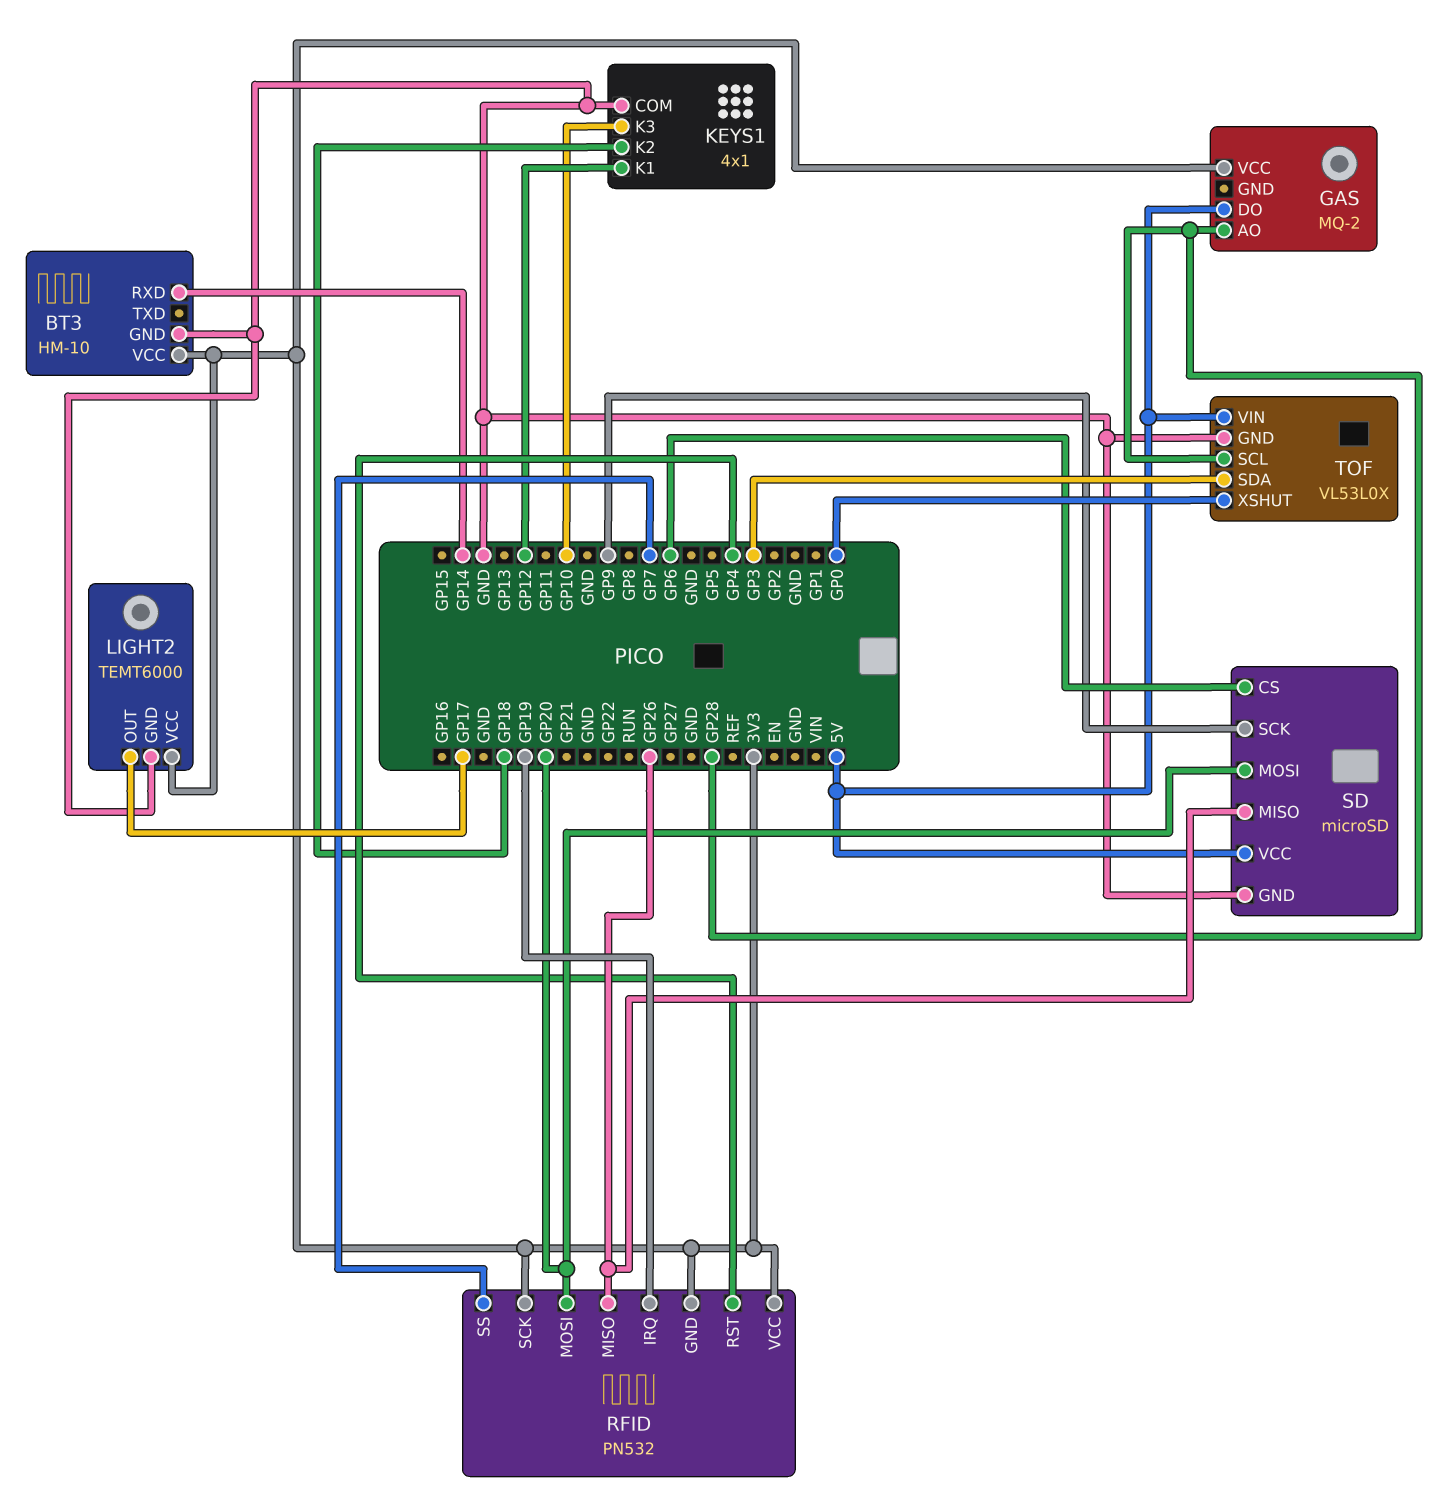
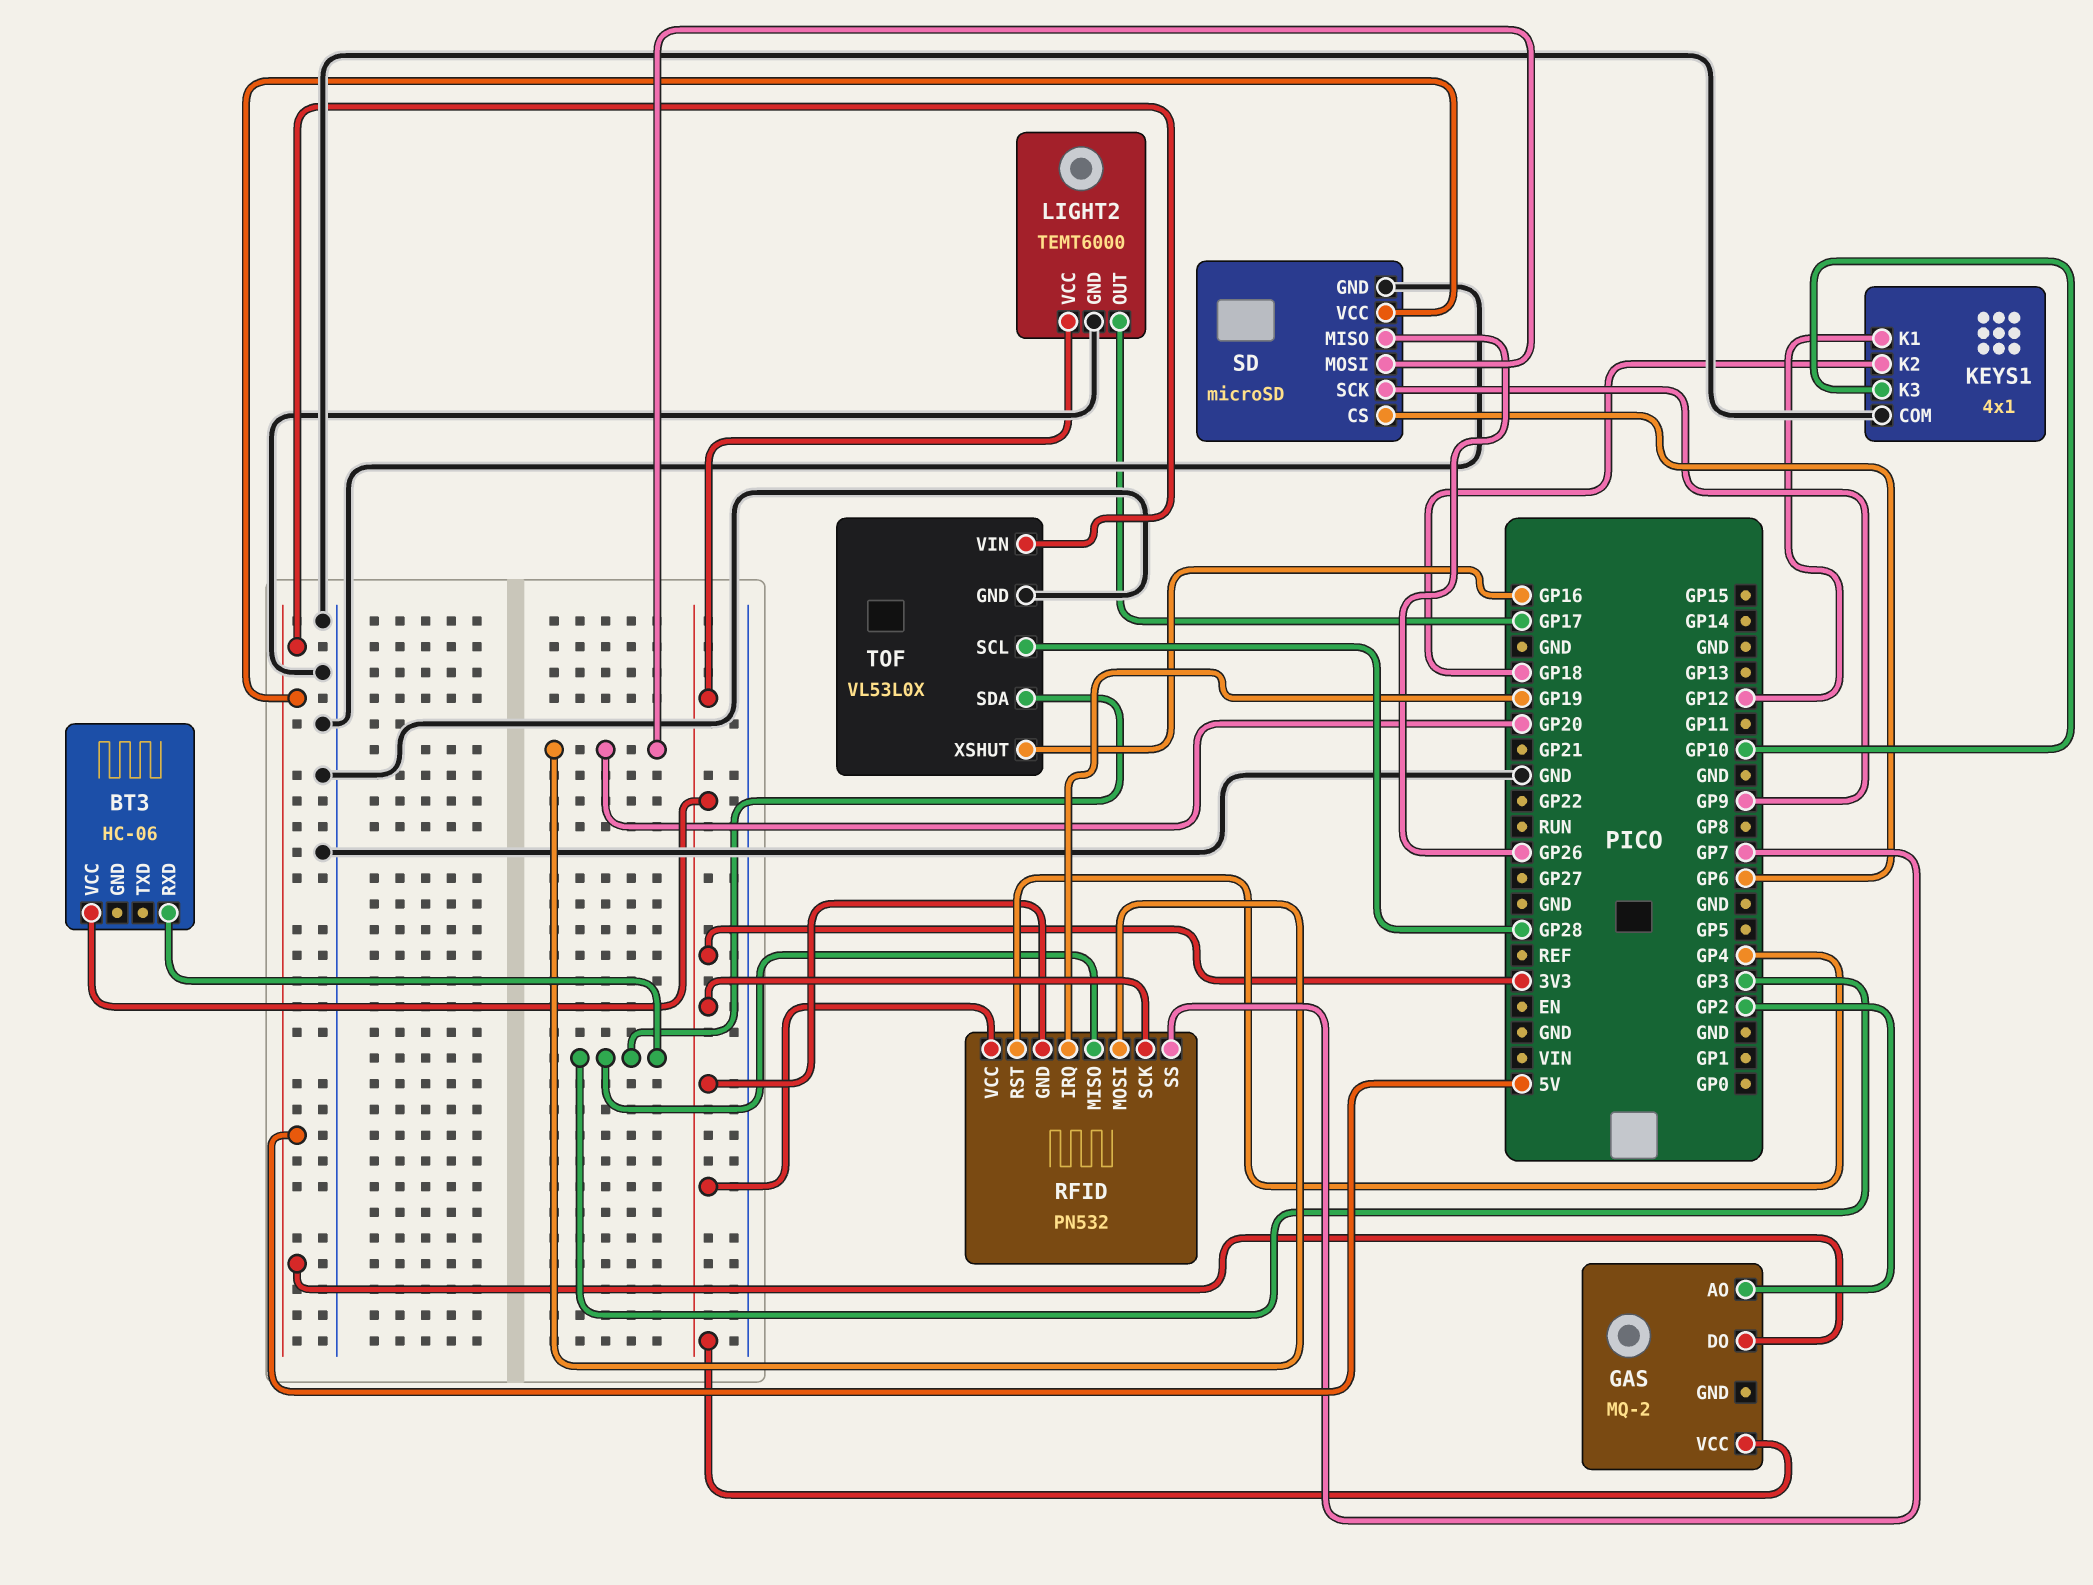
BT3: HM-10 -> HC-06
BT3 pin GND: GND -> none
BT3 pin RXD: GP14 -> GP3
GAS pin AO: GP28 -> GP2
RFID pin MISO: GP26 -> GP3
TOF pin XSHUT: GP0 -> GP16

